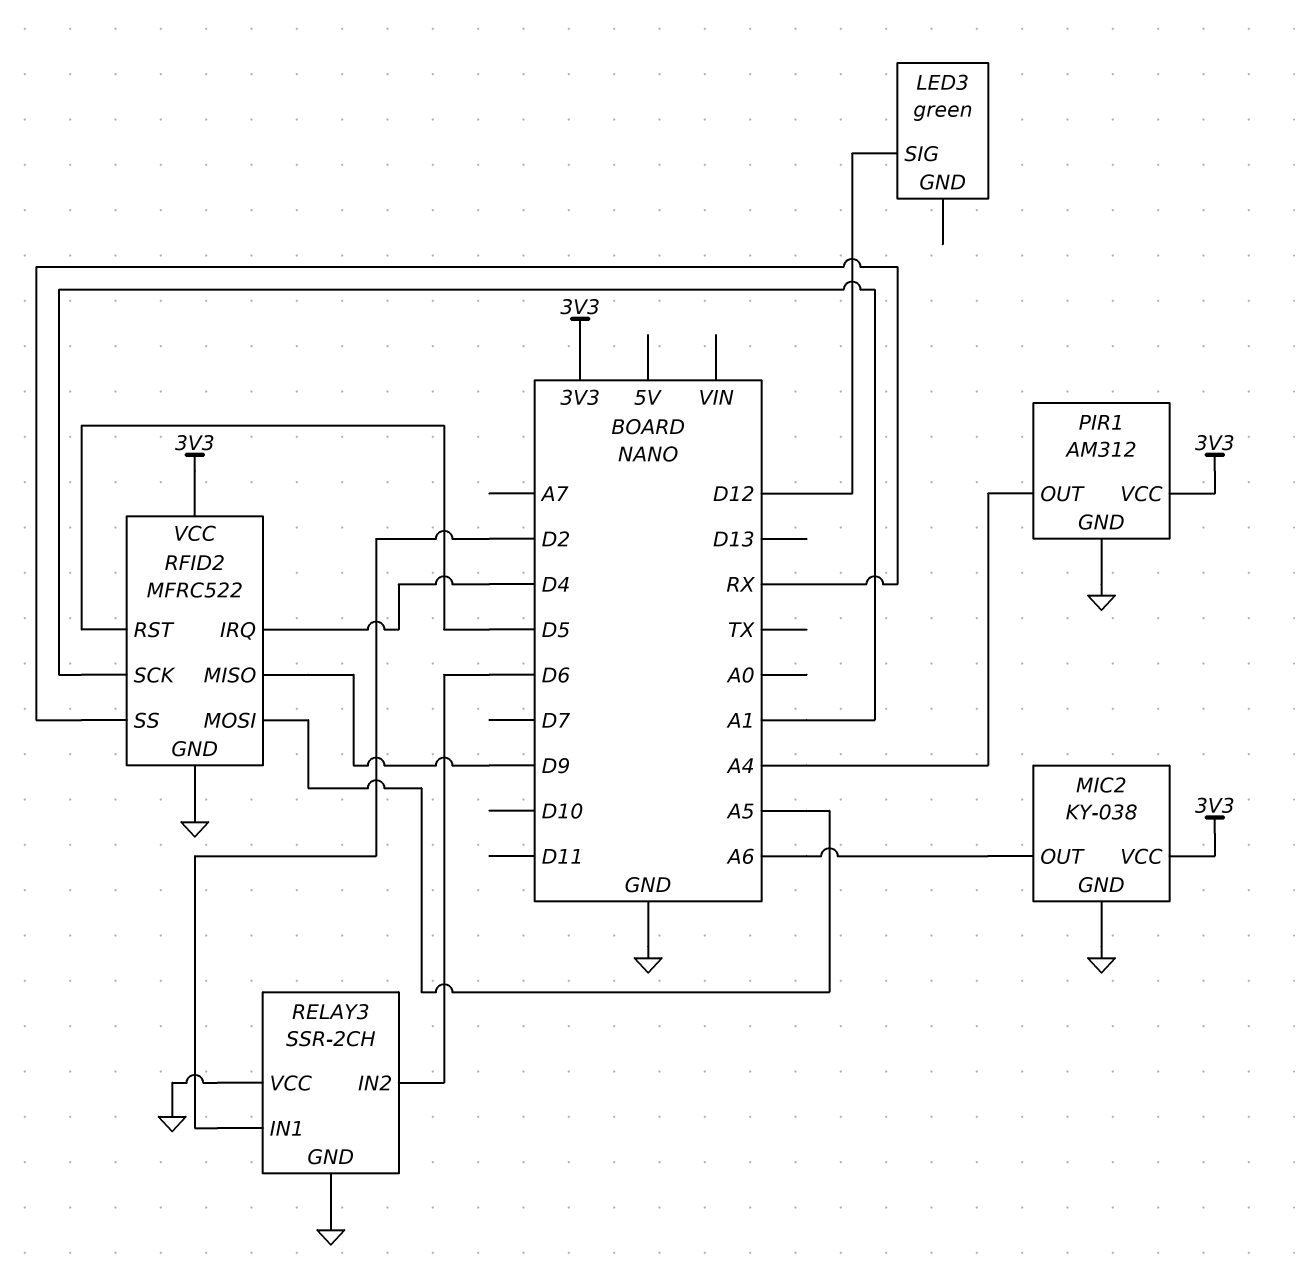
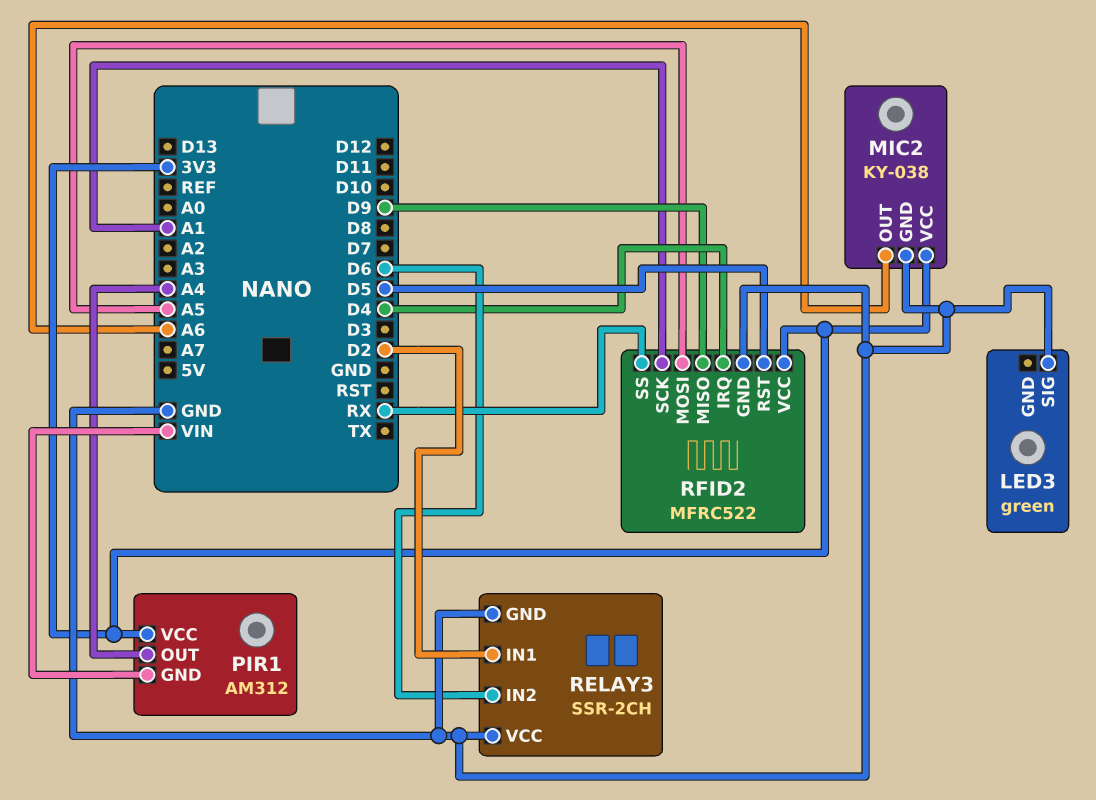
LED3 pin SIG: D12 -> GND
PIR1 pin GND: GND -> VIN

